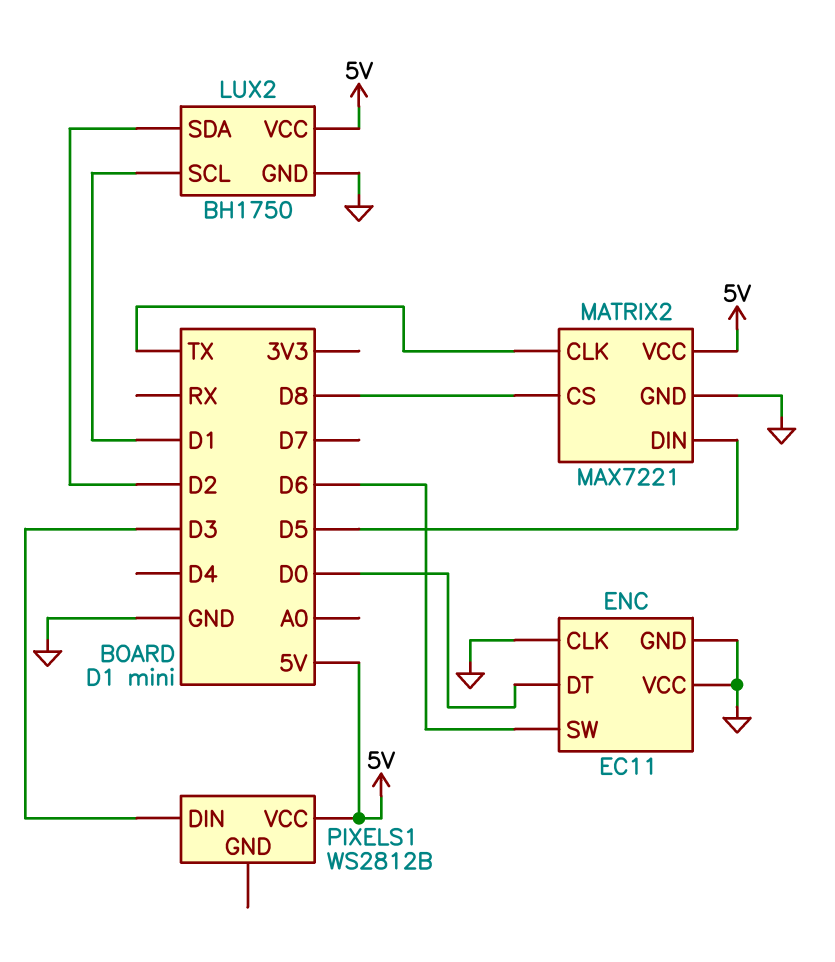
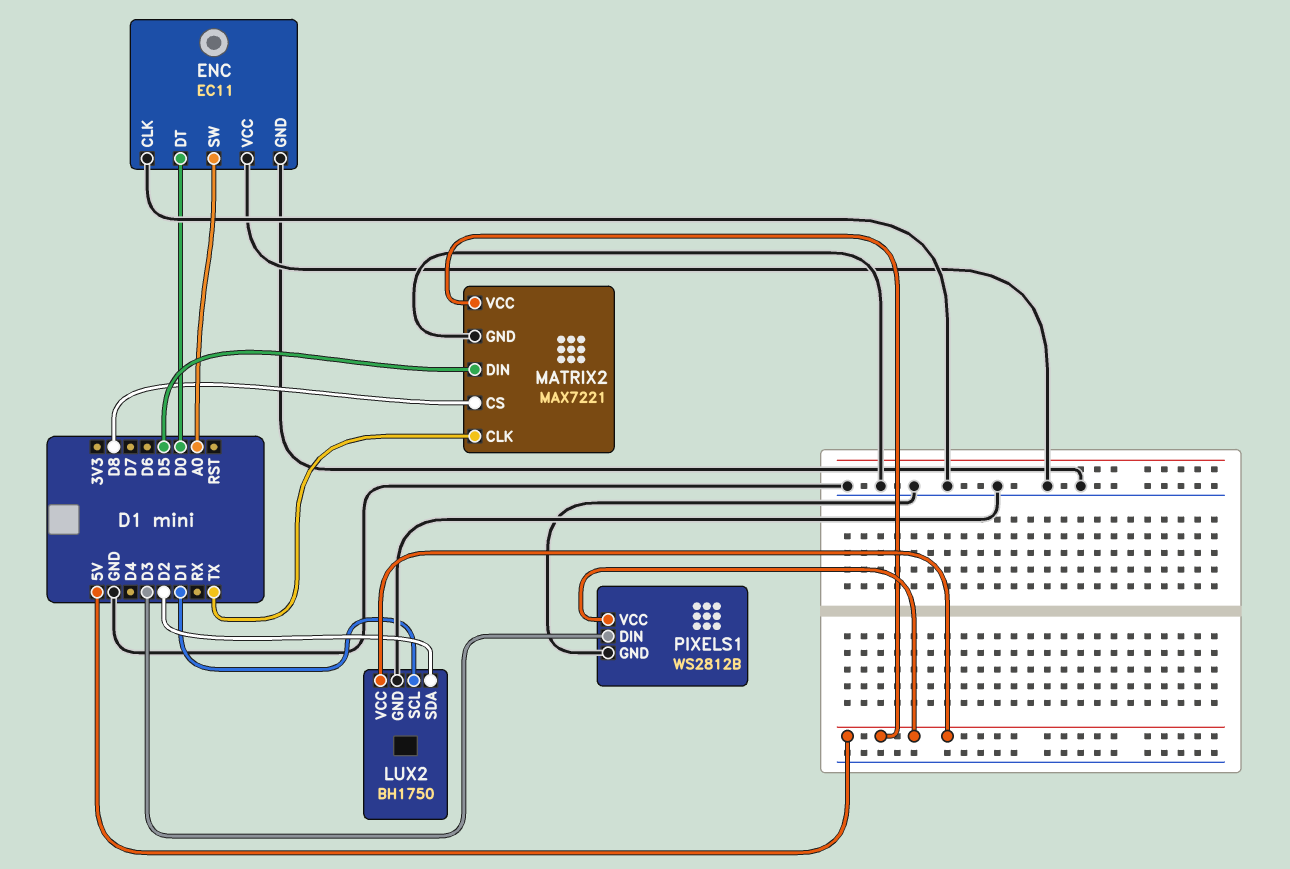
ENC pin SW: D6 -> A0
PIXELS1 pin GND: none -> GND

